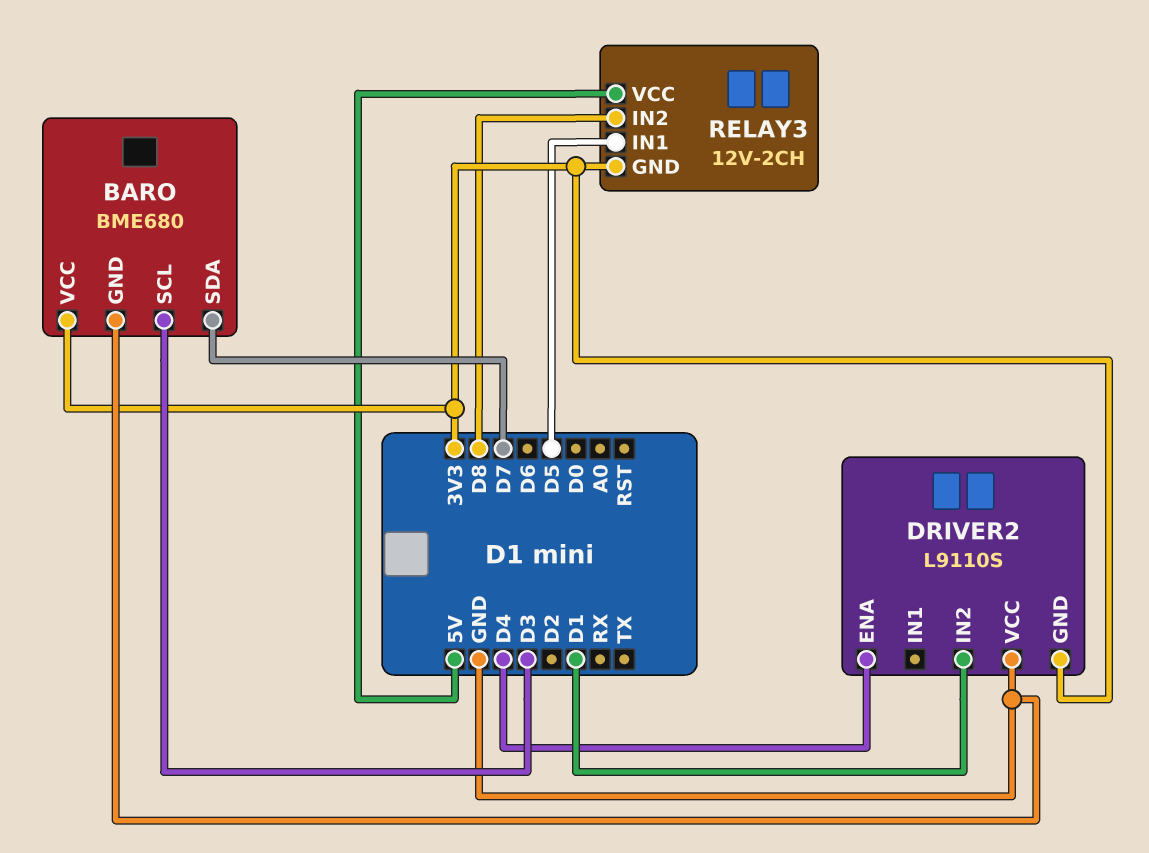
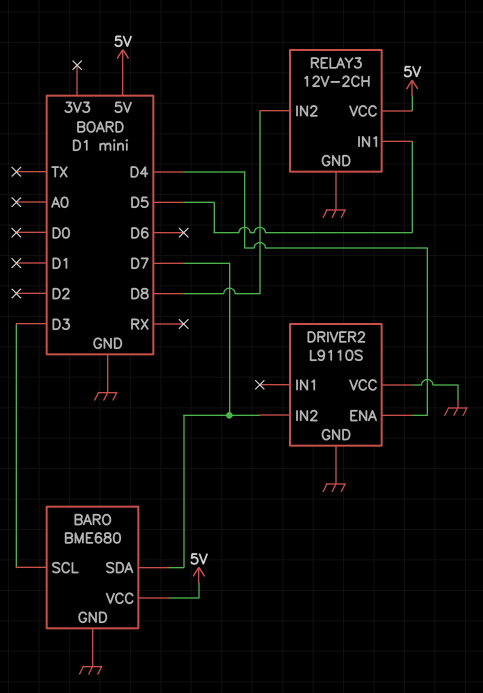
BARO pin VCC: 3V3 -> 5V
DRIVER2 pin GND: 3V3 -> GND
DRIVER2 pin IN2: D1 -> D7
RELAY3 pin GND: 3V3 -> GND

